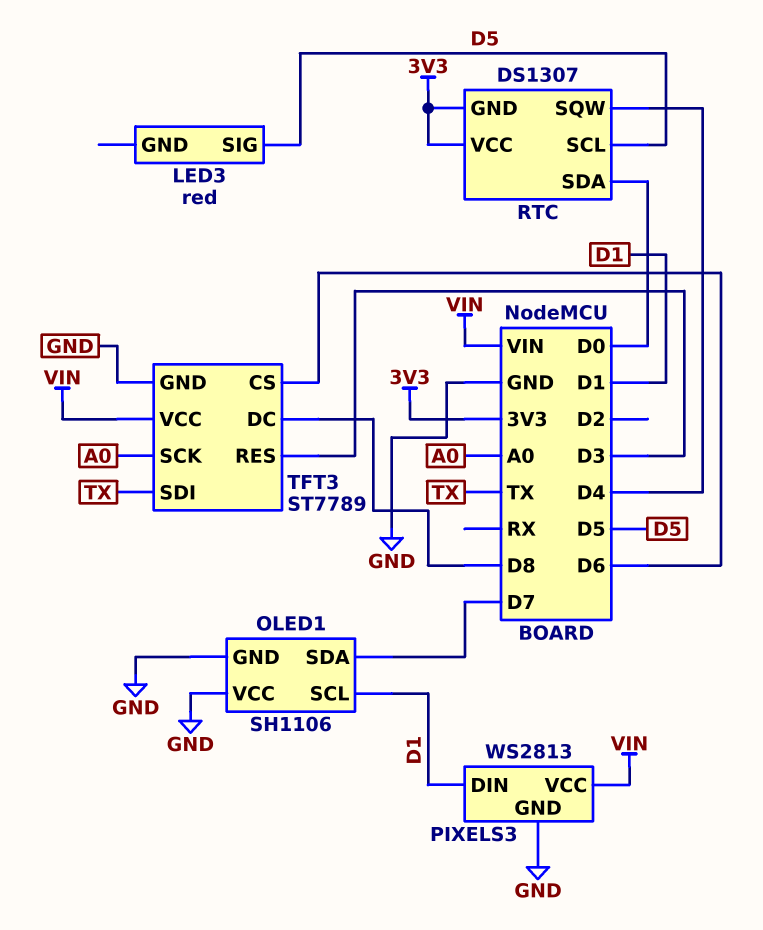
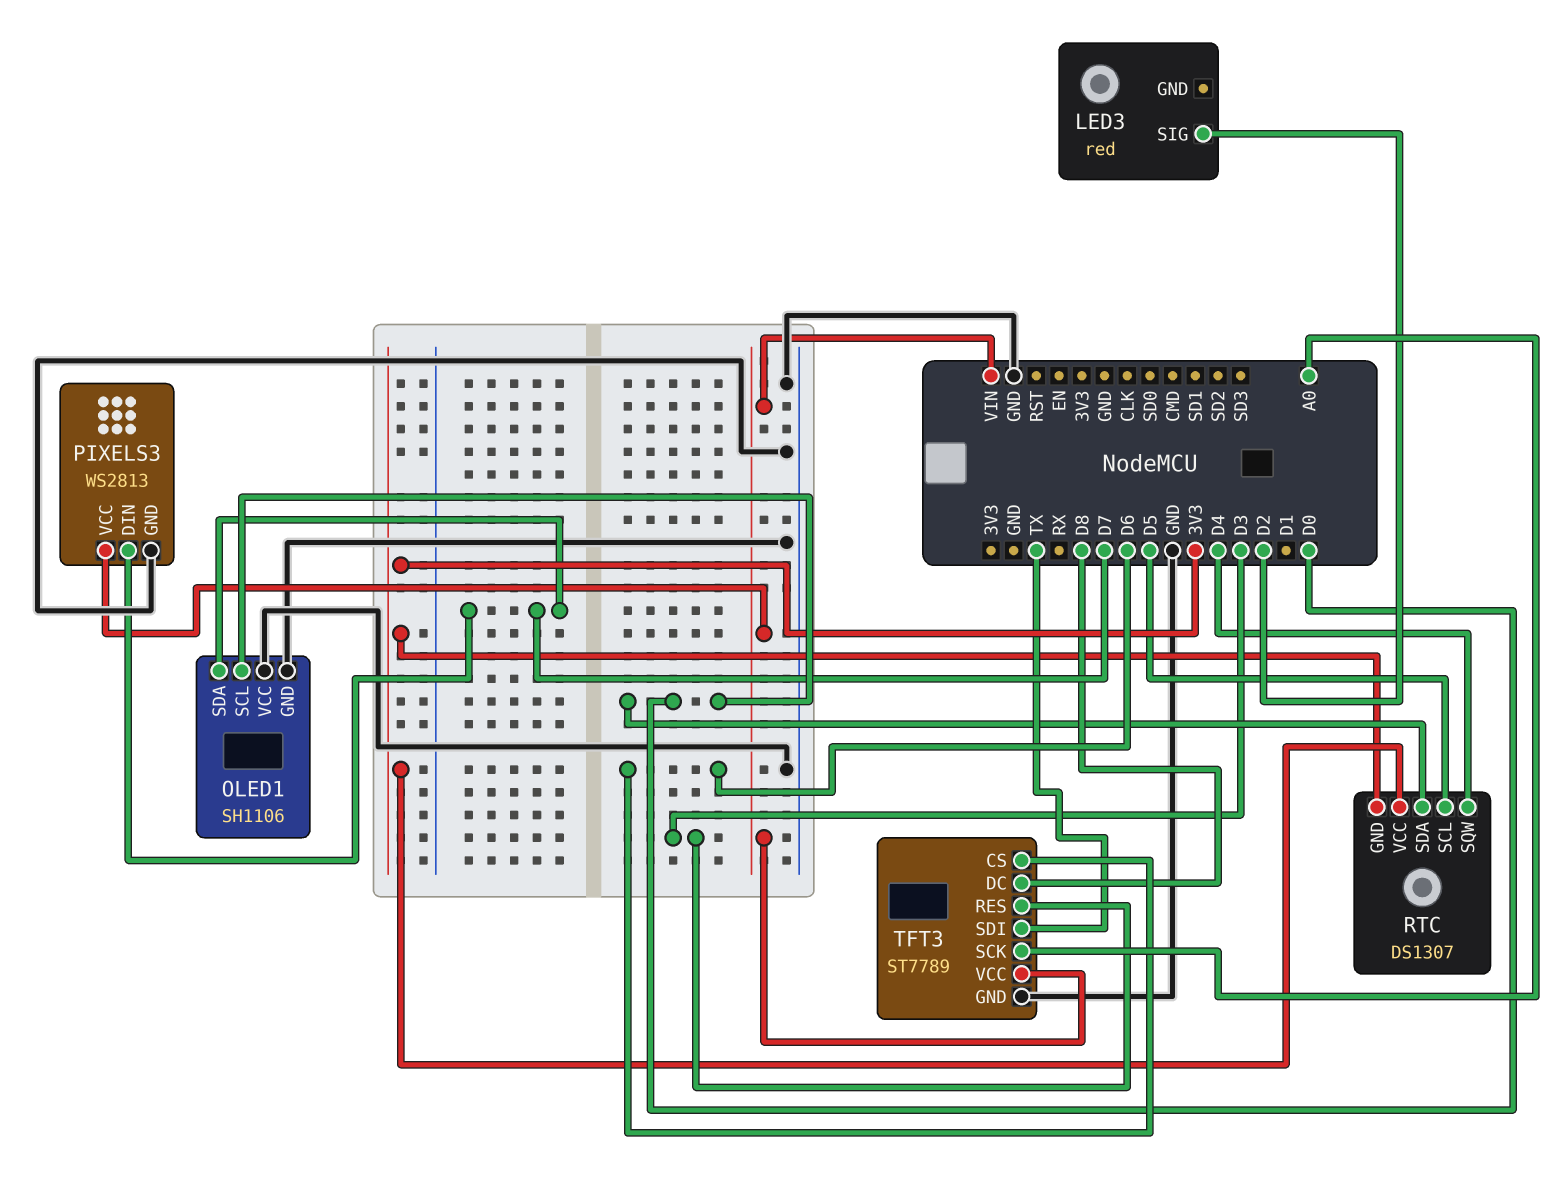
LED3 pin SIG: D5 -> D2
OLED1 pin SCL: D1 -> D0
PIXELS3 pin DIN: D1 -> D7

